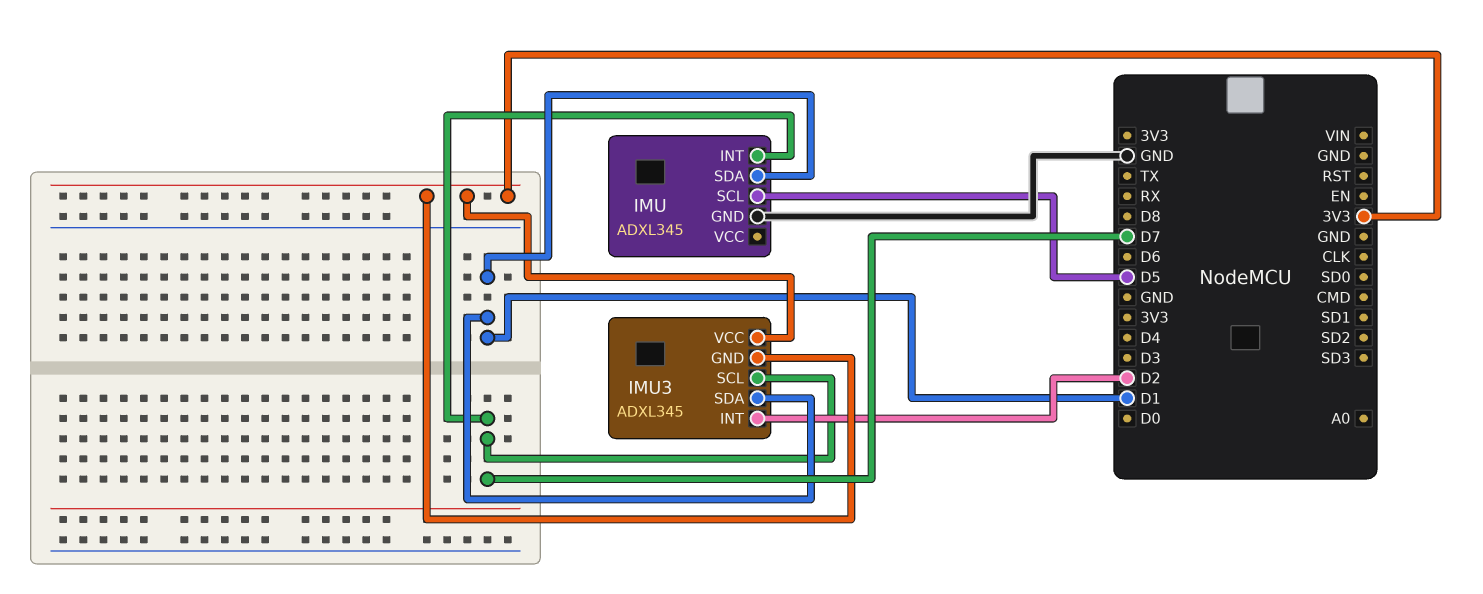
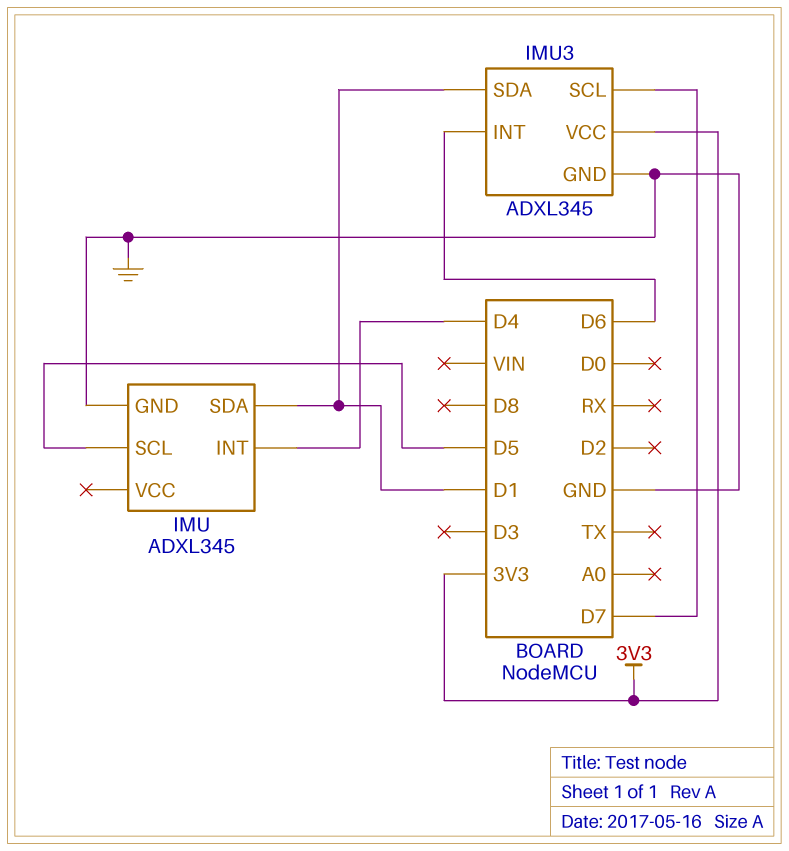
IMU pin INT: D7 -> D4
IMU3 pin GND: 3V3 -> GND
IMU3 pin INT: D2 -> D6

